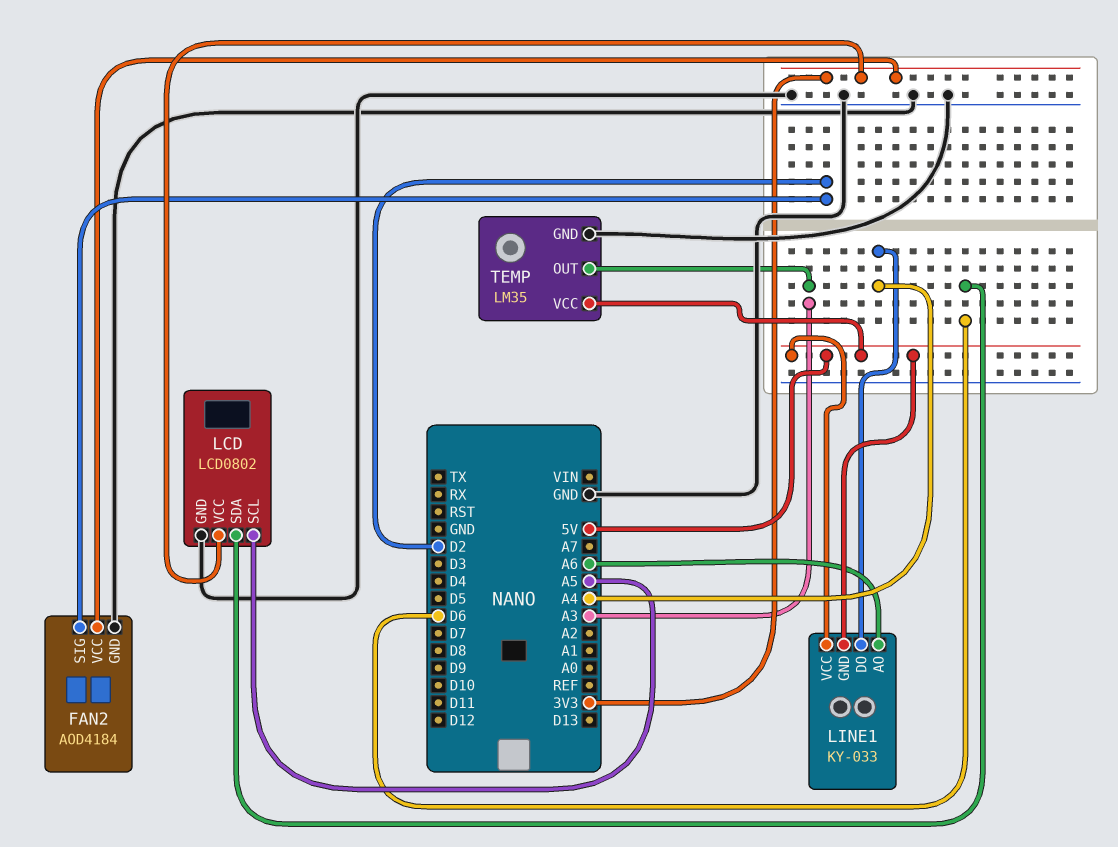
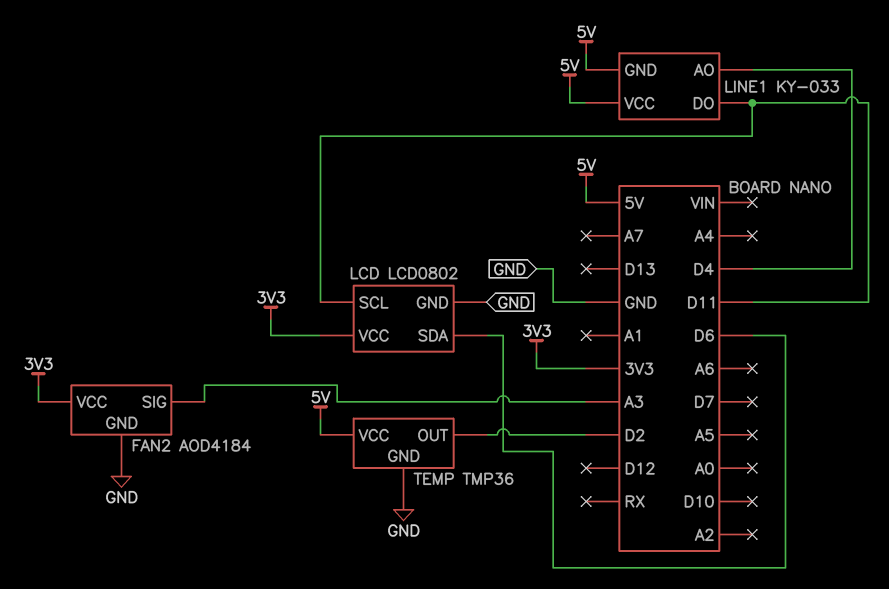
FAN2 pin SIG: D2 -> A3
LCD pin SCL: A5 -> D11
LINE1 pin AO: A6 -> D4
LINE1 pin DO: A4 -> D11
TEMP: LM35 -> TMP36
TEMP pin OUT: A3 -> D2

